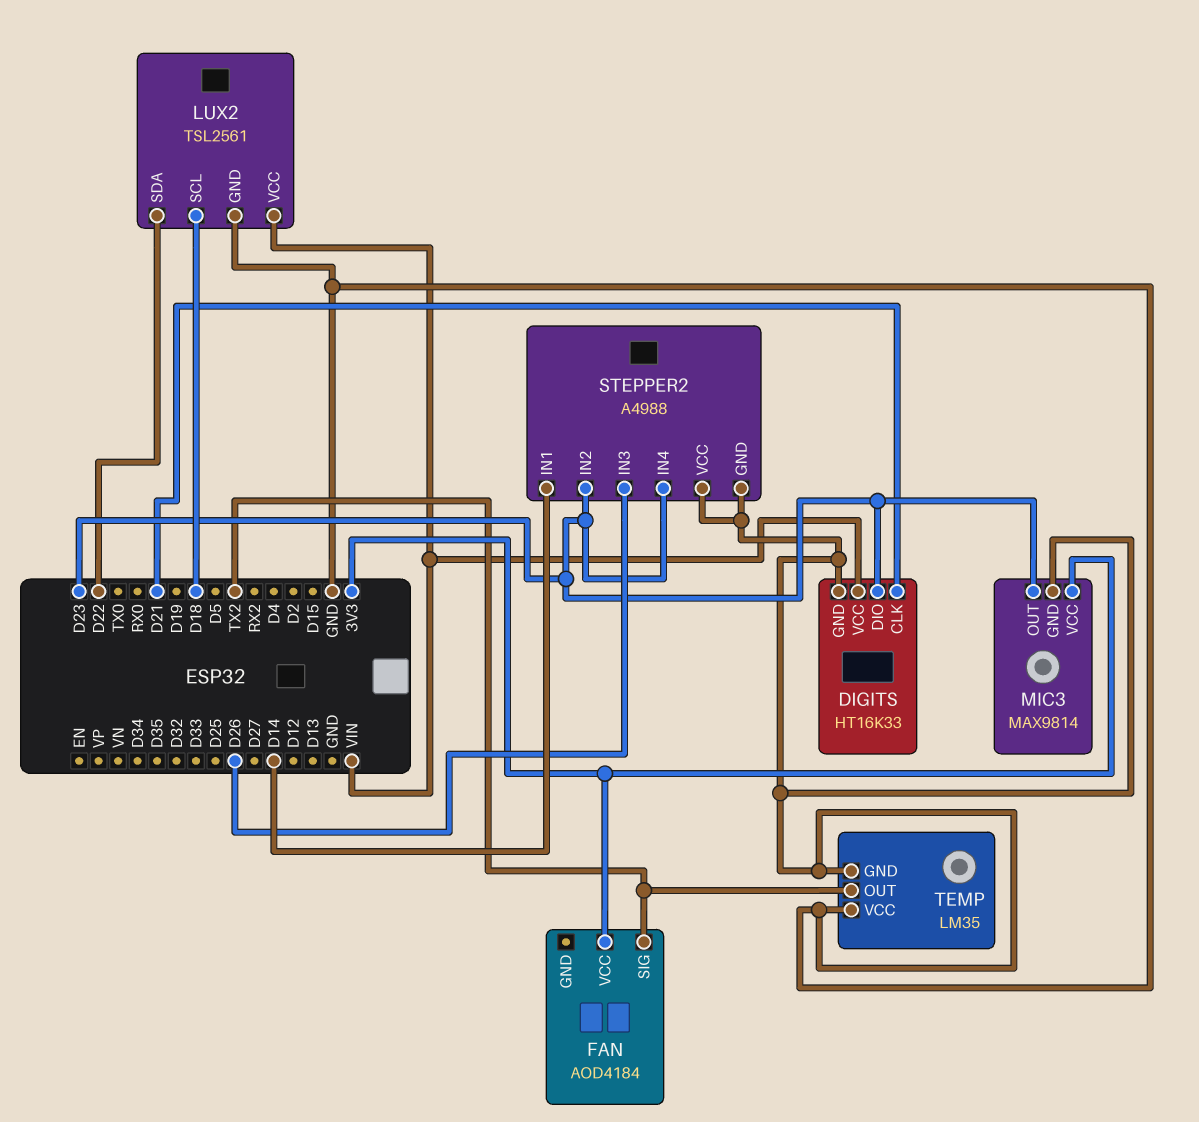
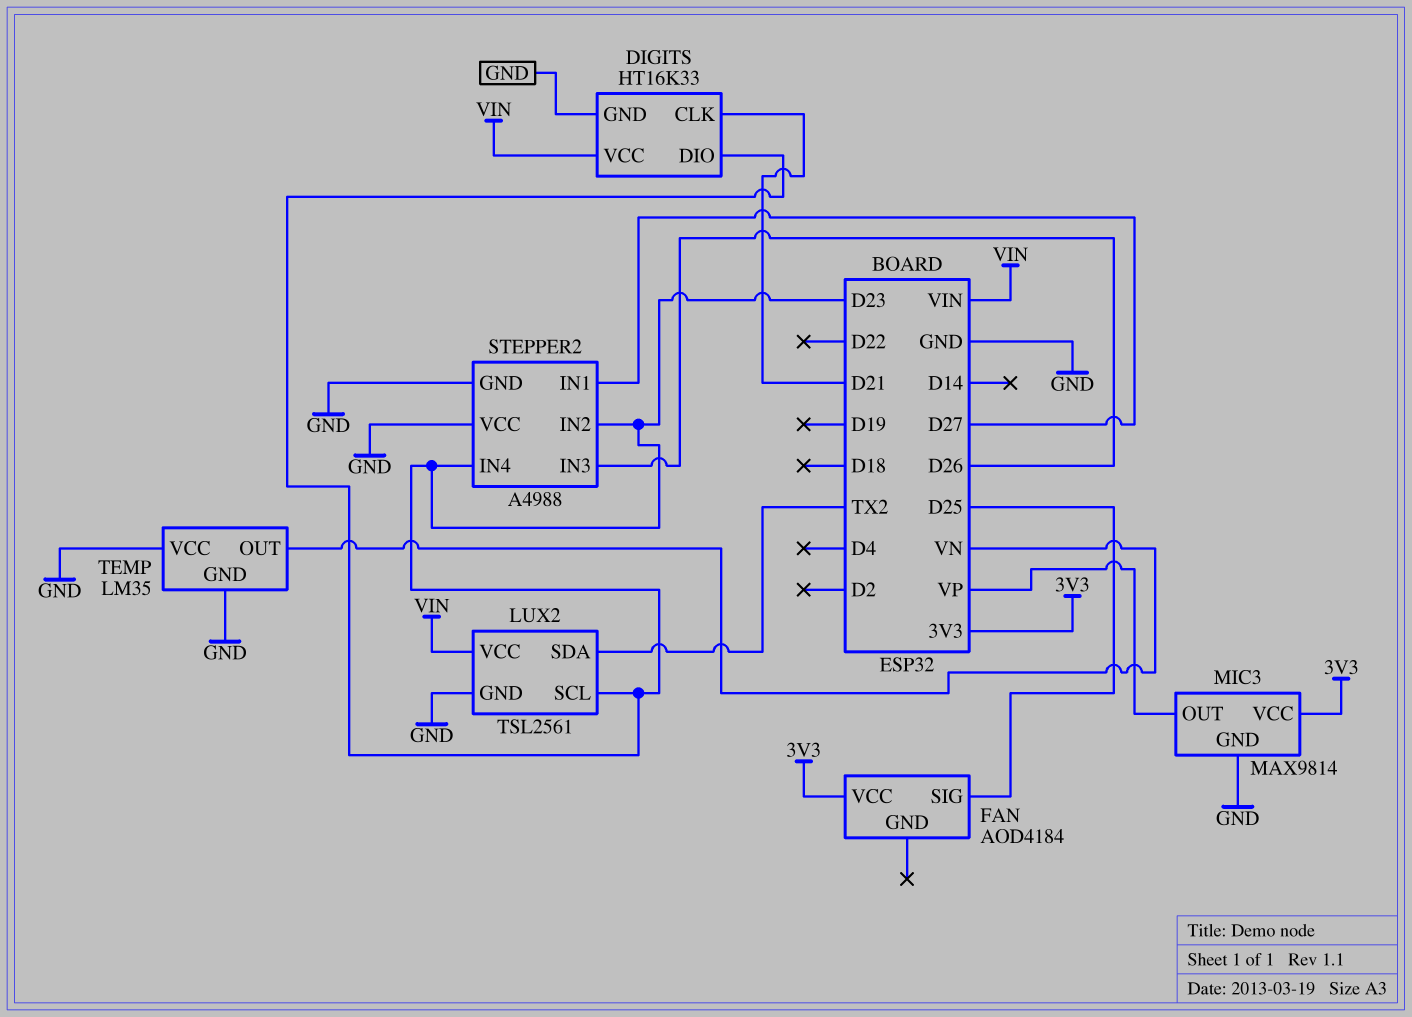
FAN pin SIG: TX2 -> D25
LUX2 pin SCL: D18 -> D23
LUX2 pin SDA: D22 -> TX2
MIC3 pin OUT: D23 -> VP
STEPPER2 pin IN1: D14 -> D27
TEMP pin OUT: TX2 -> VN

